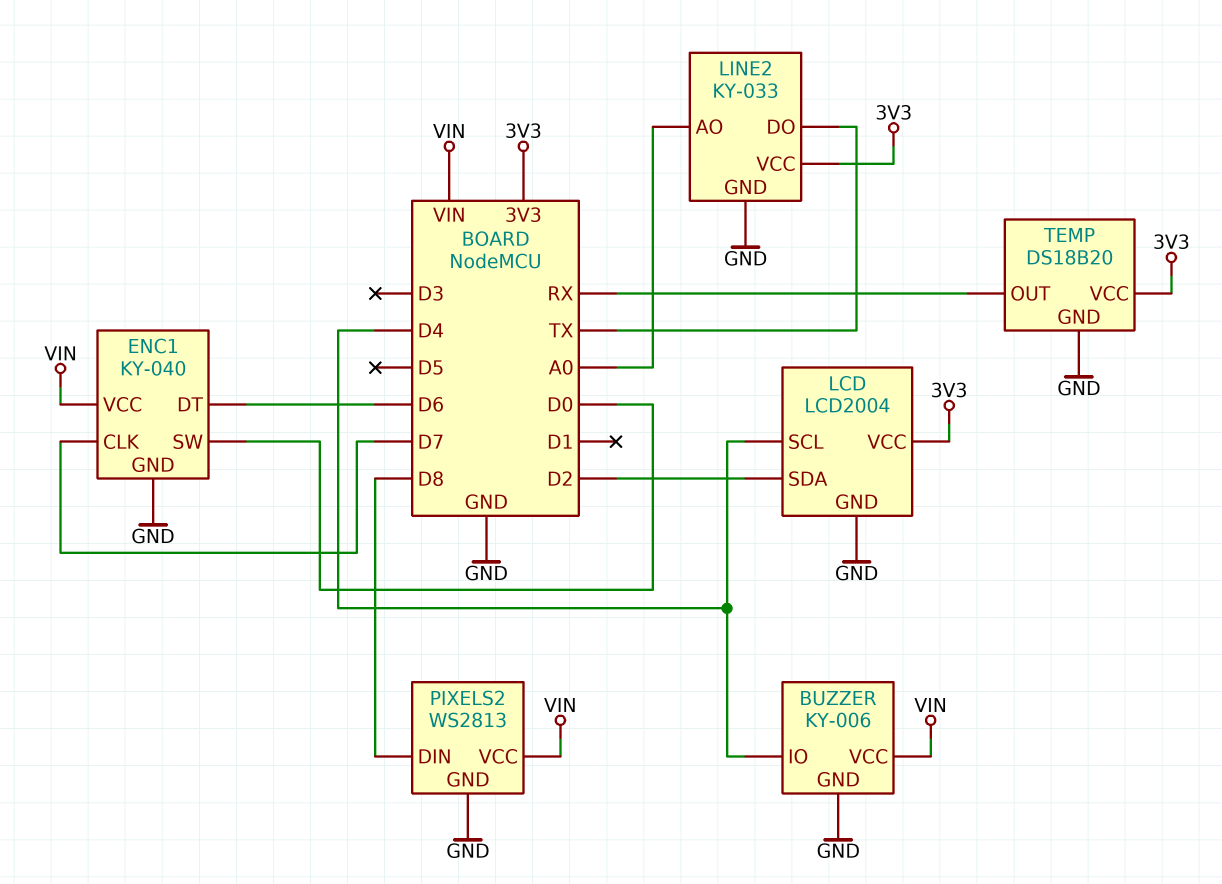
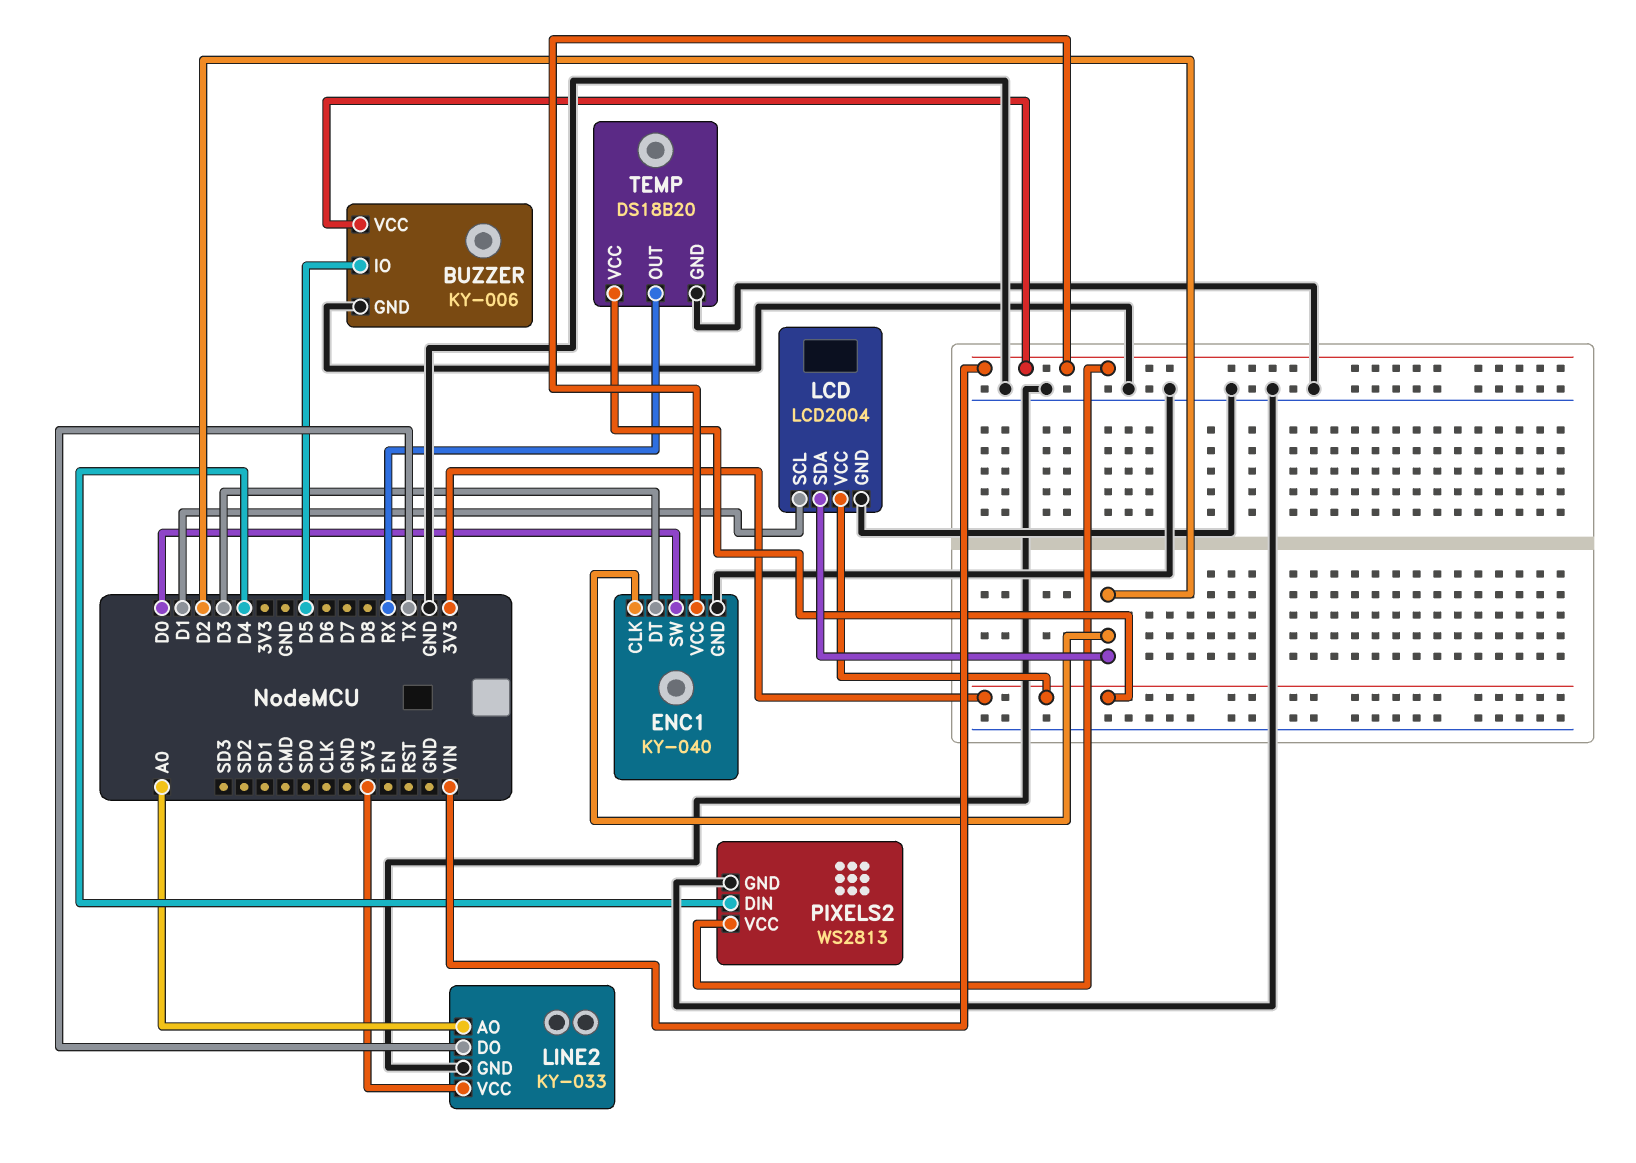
BUZZER pin IO: D4 -> D5
ENC1 pin CLK: D7 -> D2
ENC1 pin DT: D6 -> D3
LCD pin SCL: D4 -> D1
PIXELS2 pin DIN: D8 -> D4

